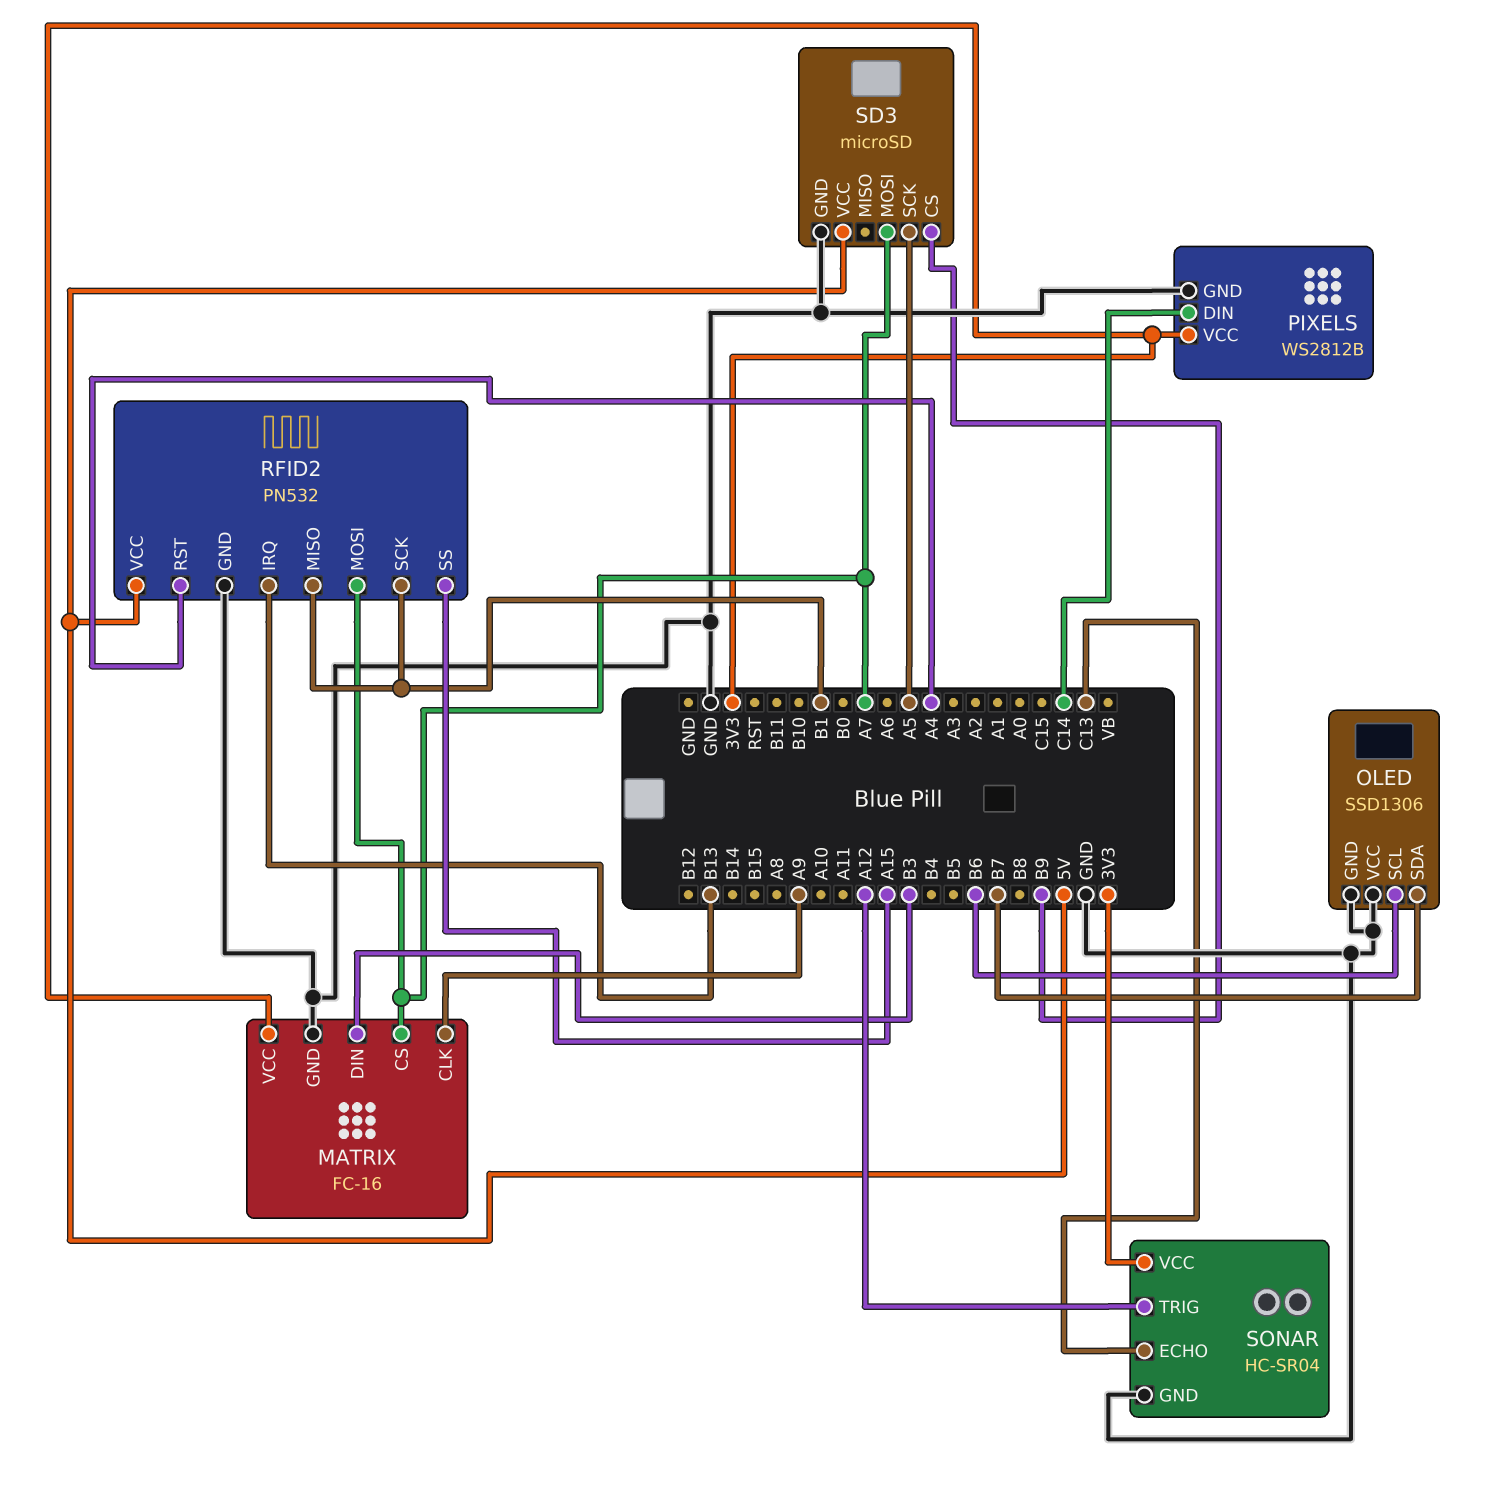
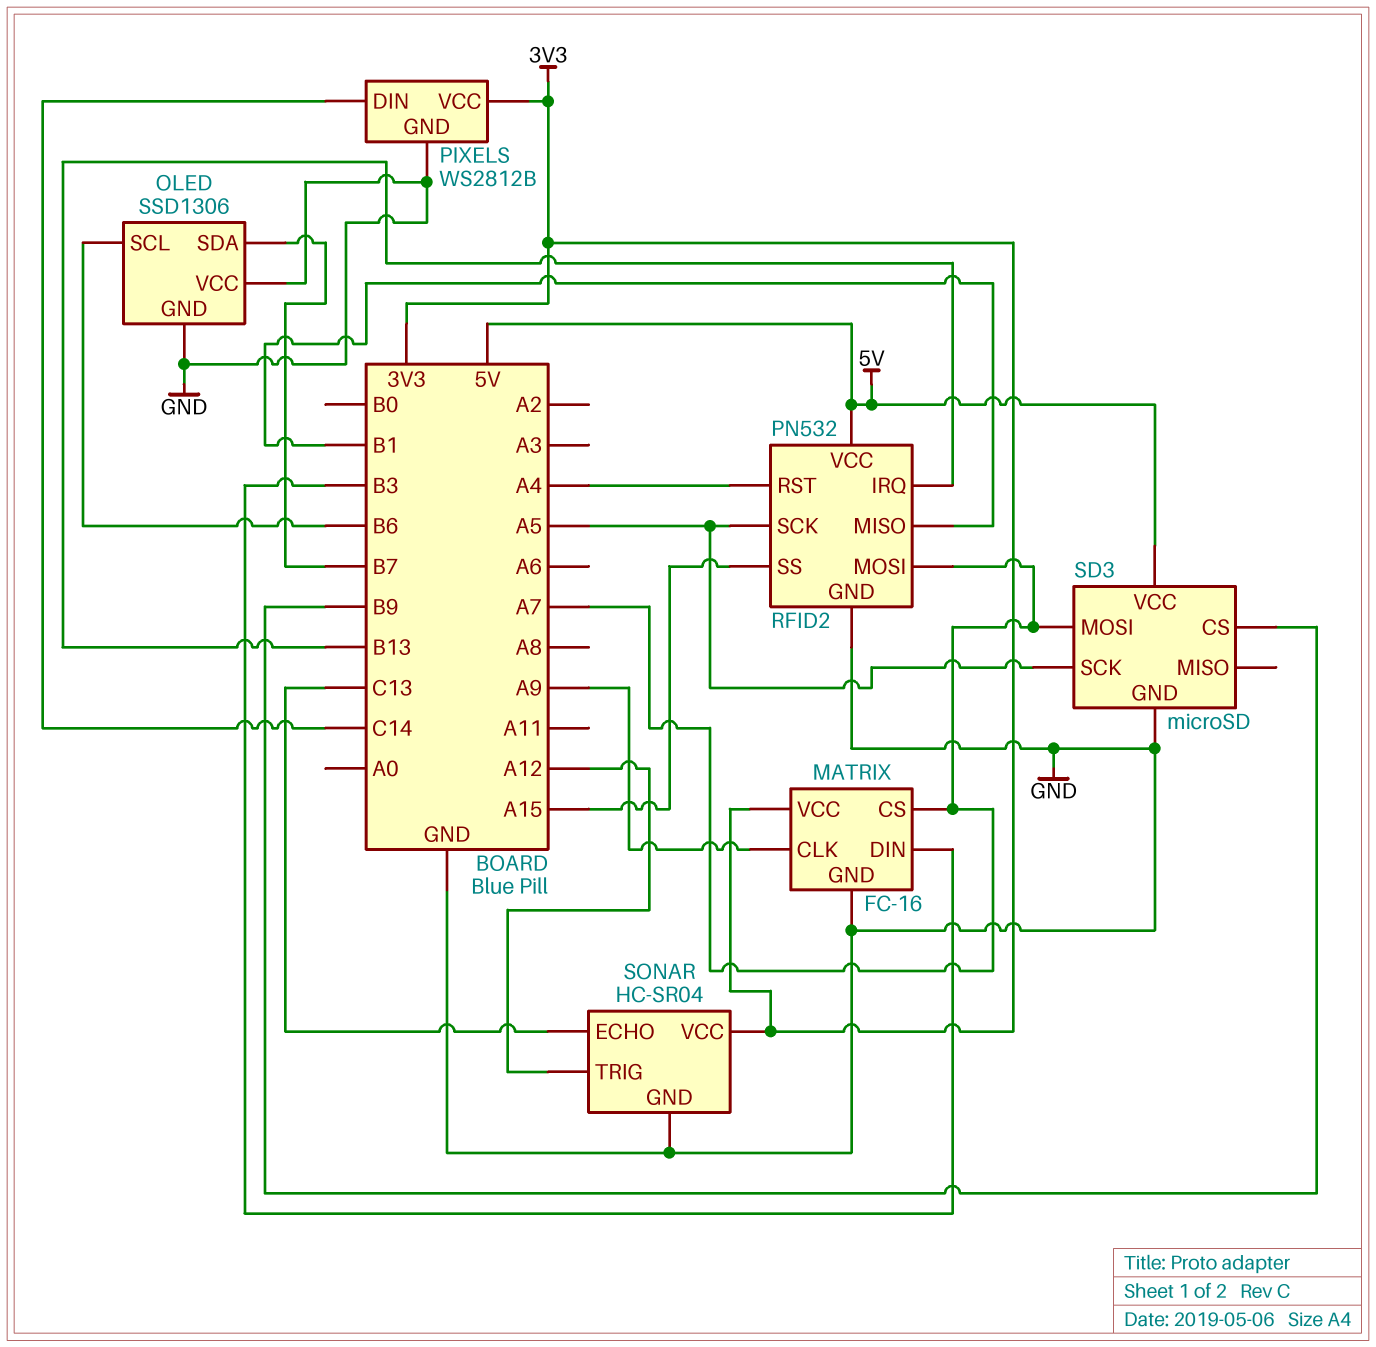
RFID2 pin SCK: B1 -> A5

